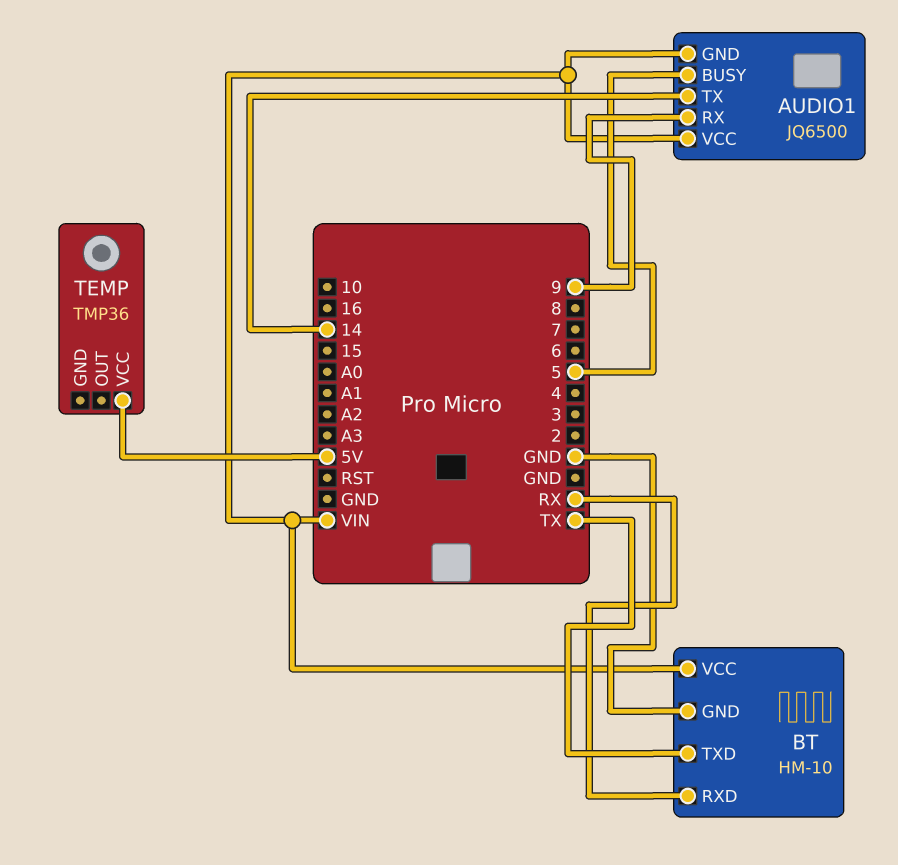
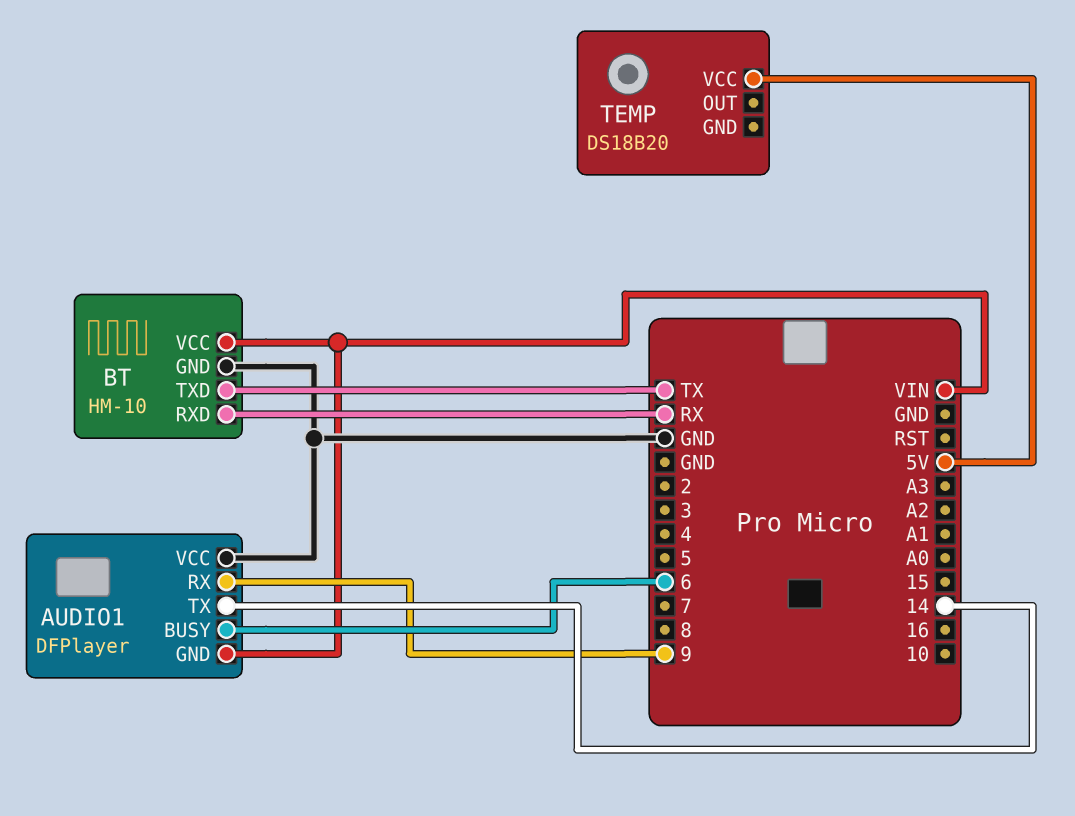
AUDIO1: JQ6500 -> DFPlayer
AUDIO1 pin BUSY: 5 -> 6
AUDIO1 pin VCC: VIN -> GND
TEMP: TMP36 -> DS18B20

